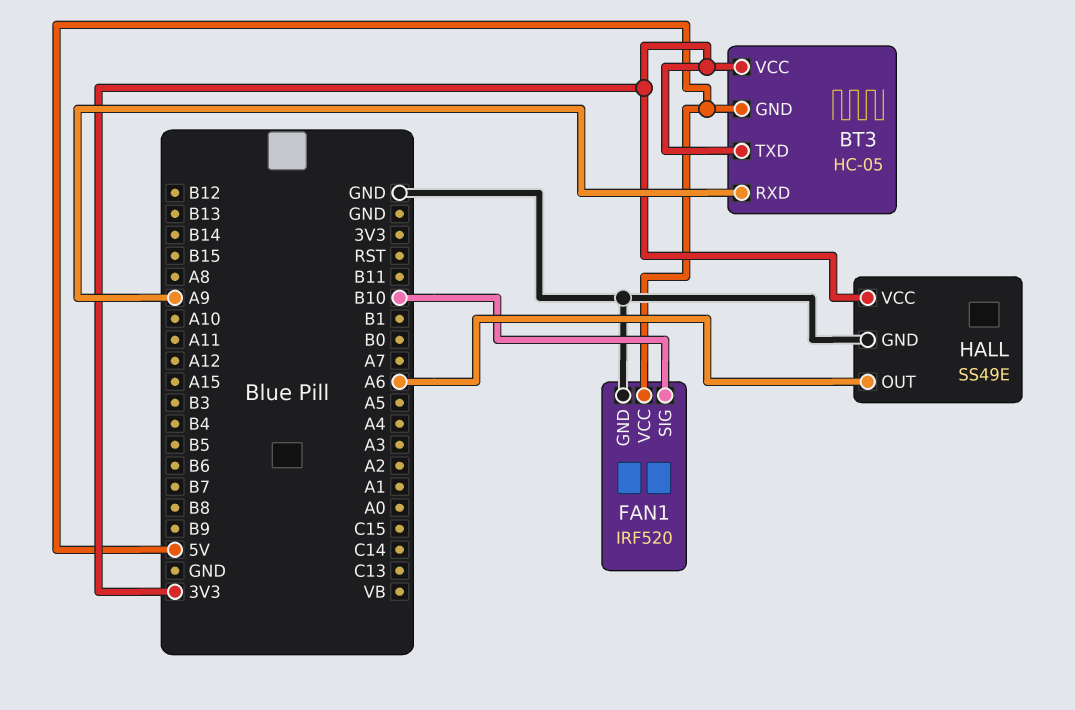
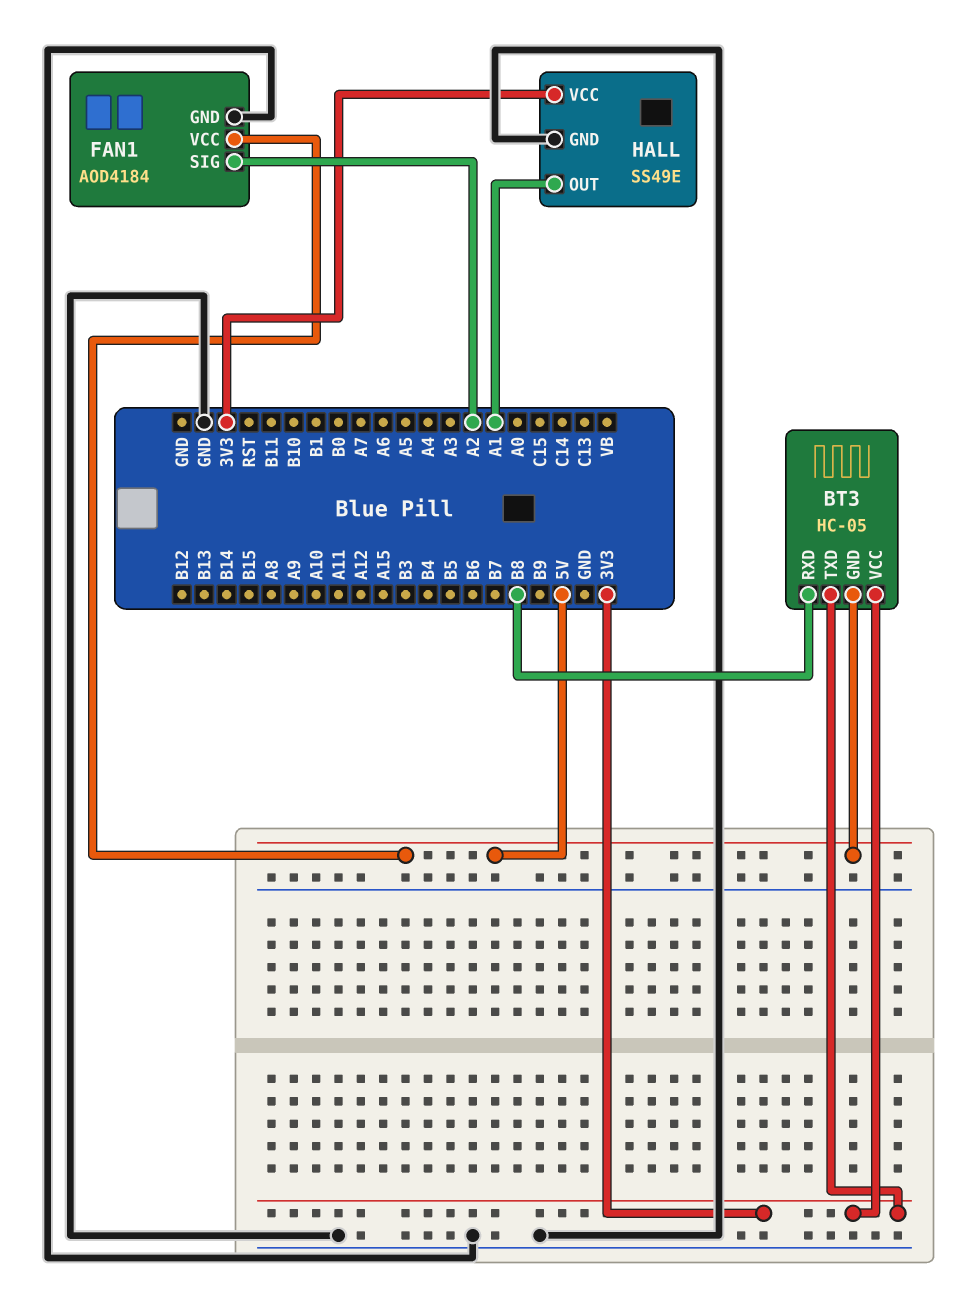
BT3 pin RXD: A9 -> B8
FAN1: IRF520 -> AOD4184
FAN1 pin SIG: B10 -> A2
HALL pin OUT: A6 -> A1

